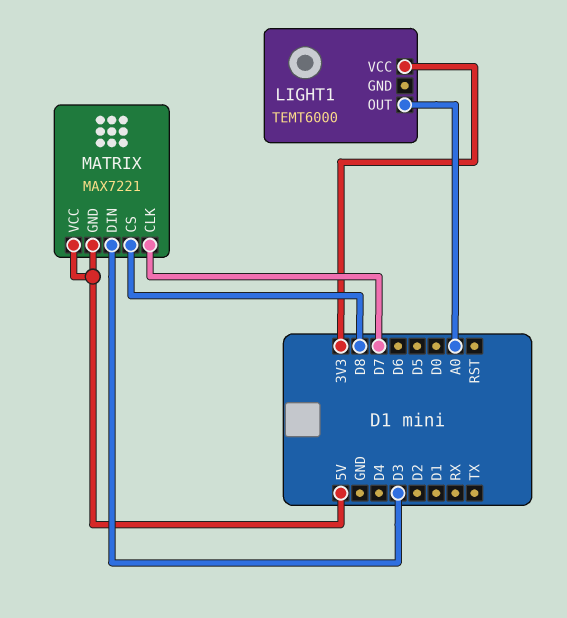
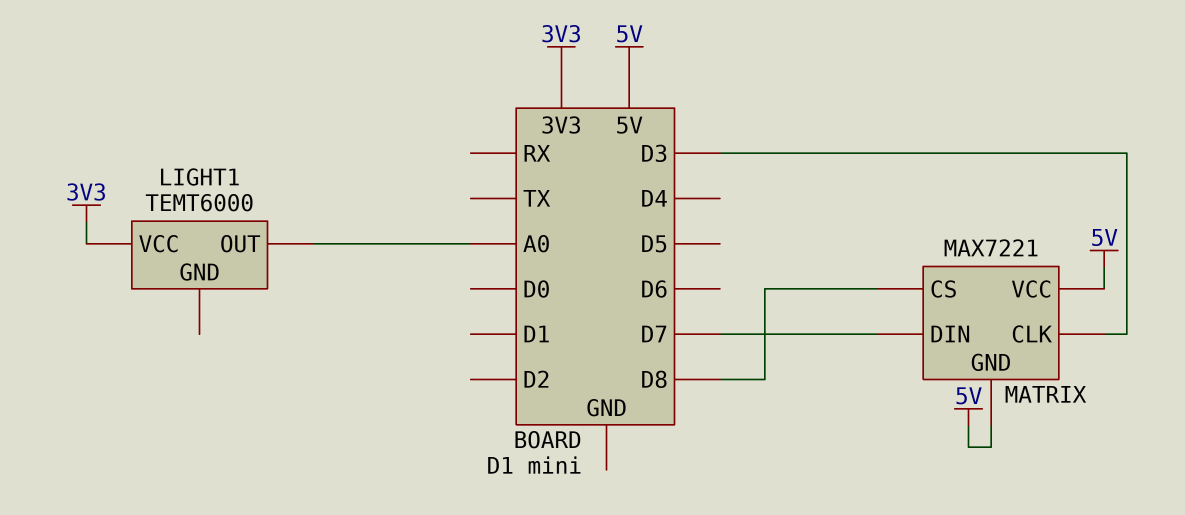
MATRIX pin CLK: D7 -> D3
MATRIX pin DIN: D3 -> D7

